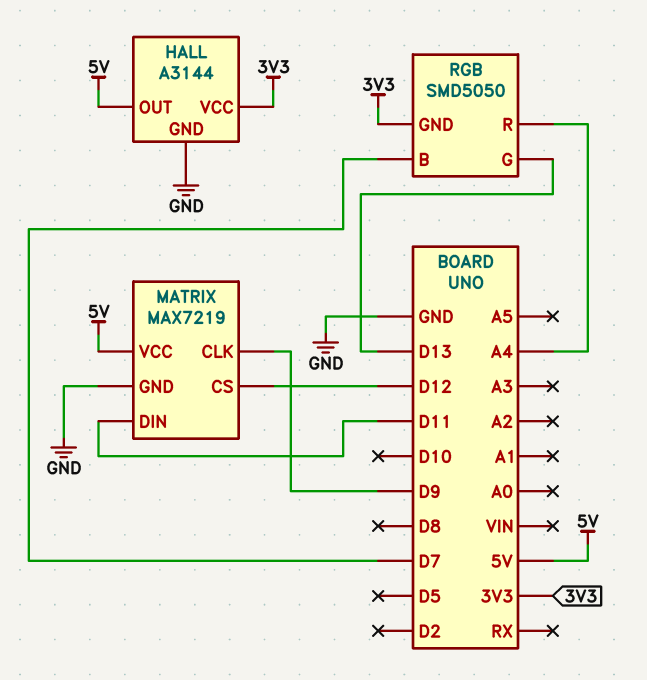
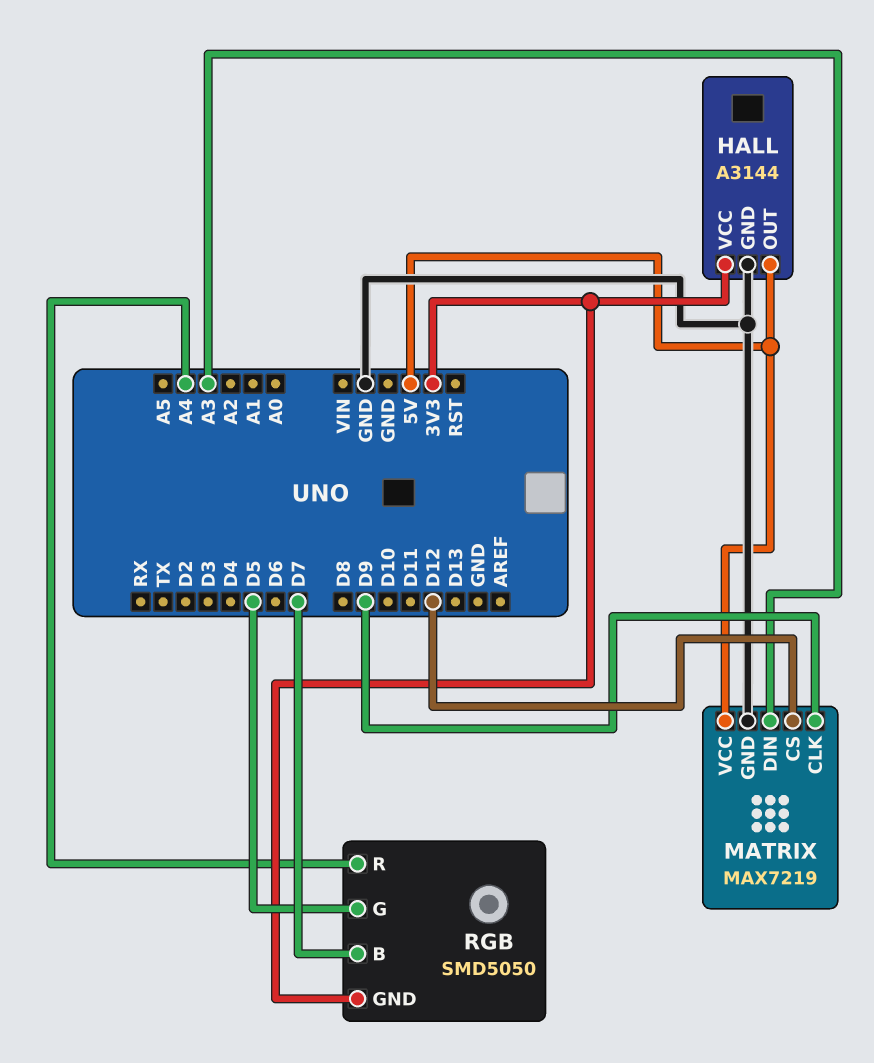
MATRIX pin DIN: D11 -> A3
RGB pin G: D13 -> D5

